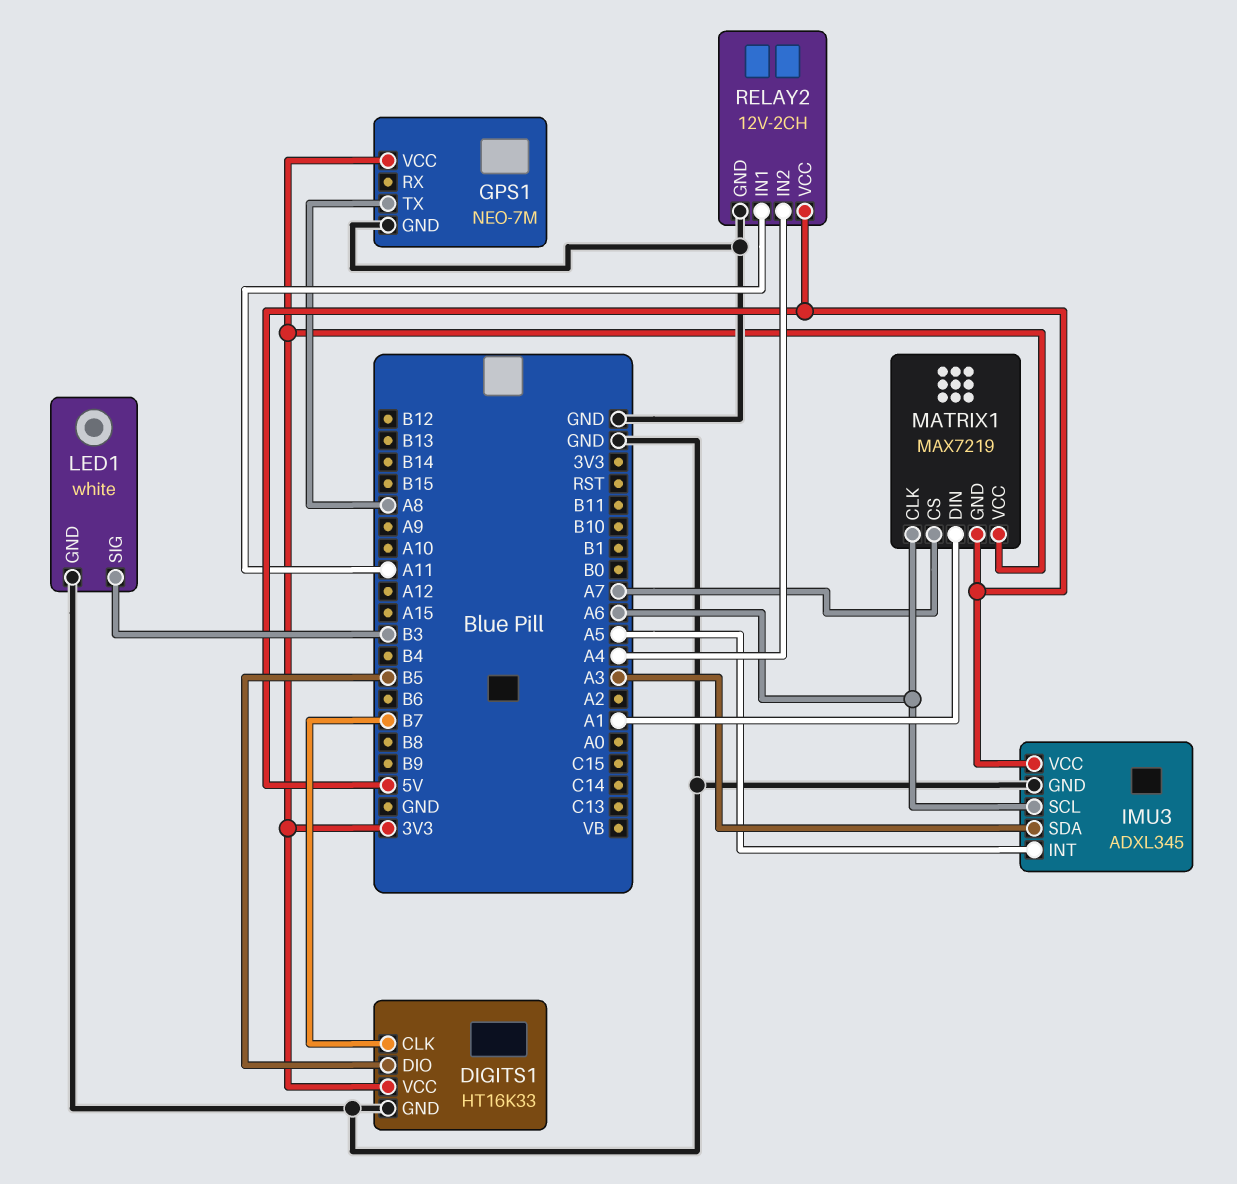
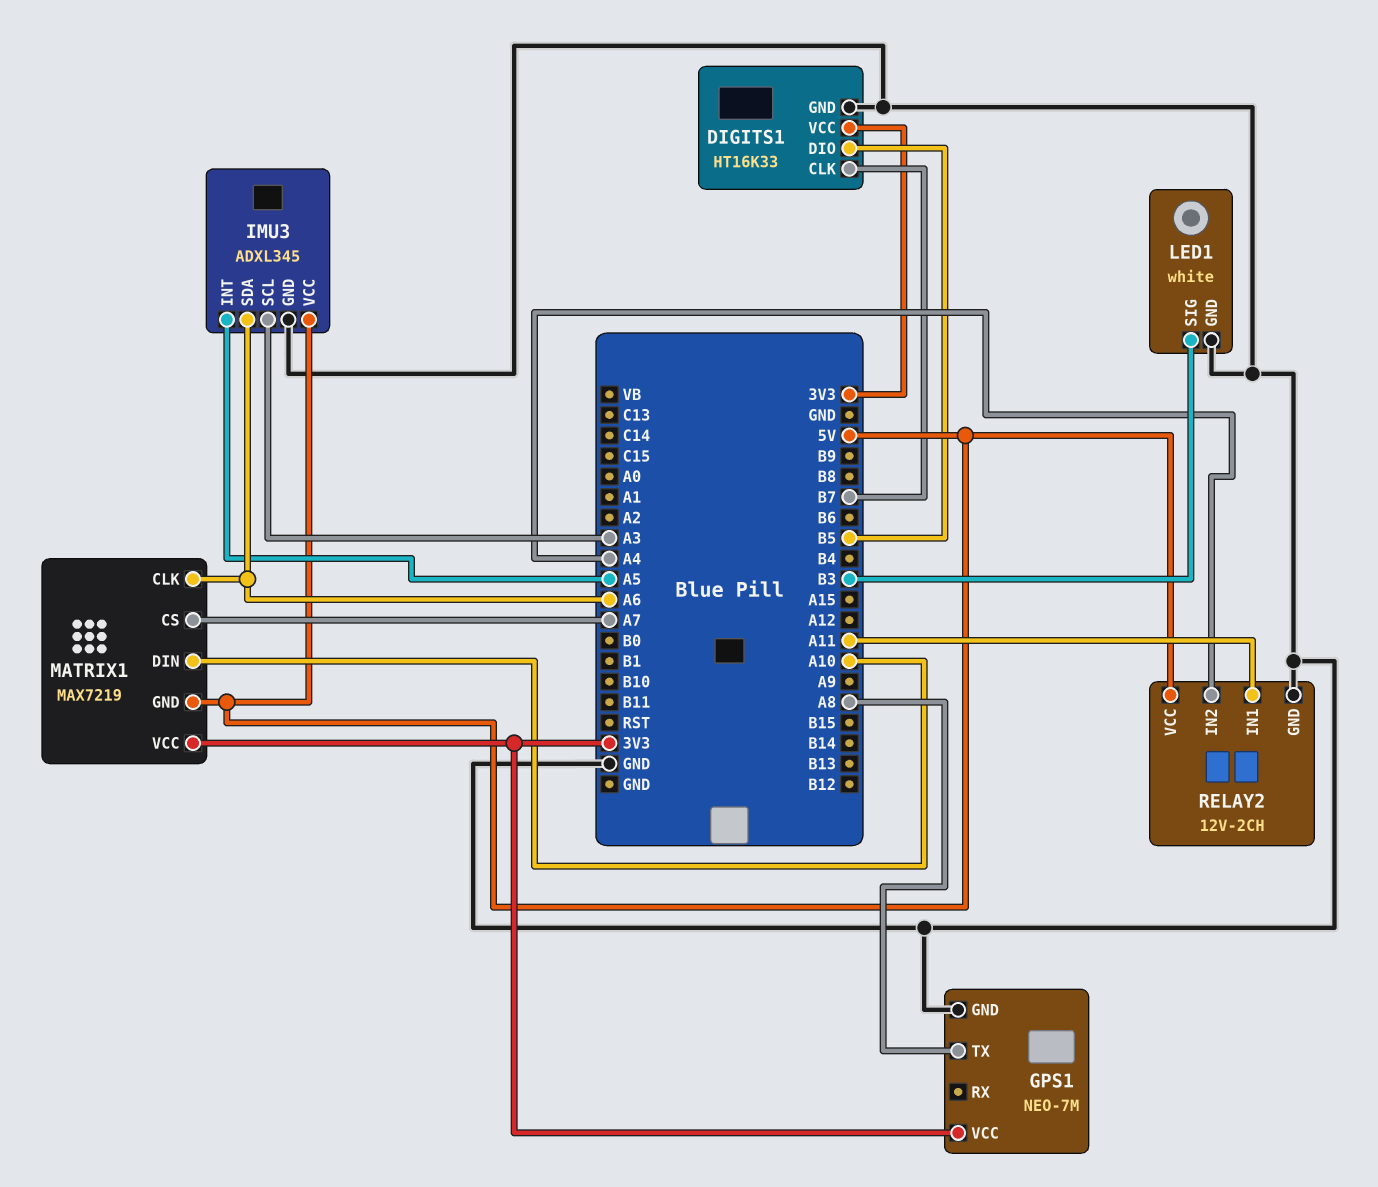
IMU3 pin SCL: A6 -> A3
IMU3 pin SDA: A3 -> A6
MATRIX1 pin DIN: A1 -> A10

